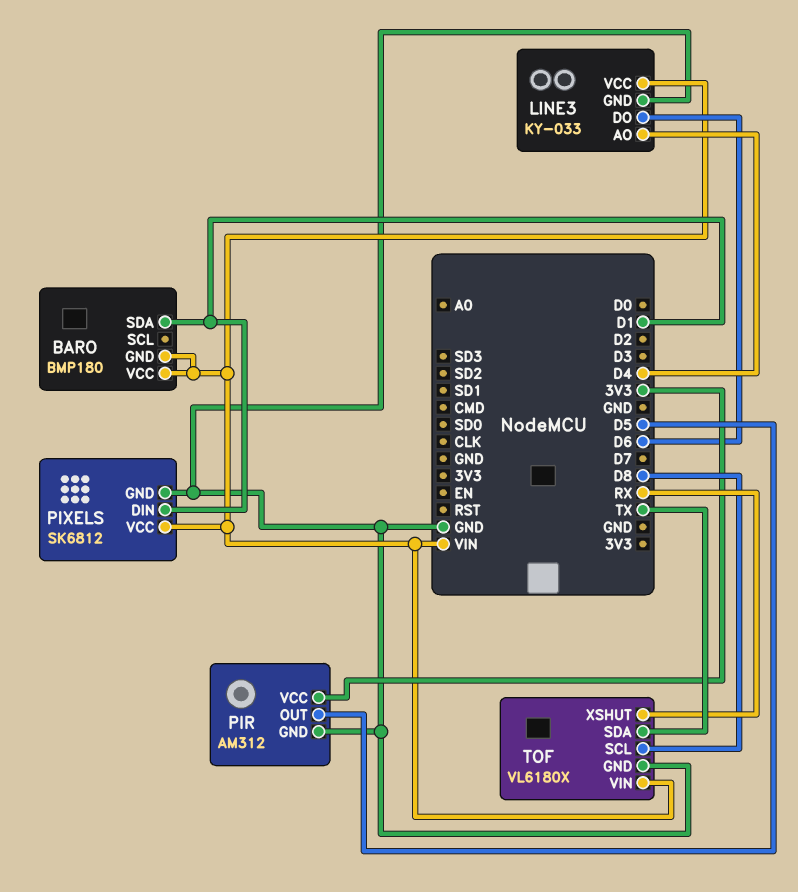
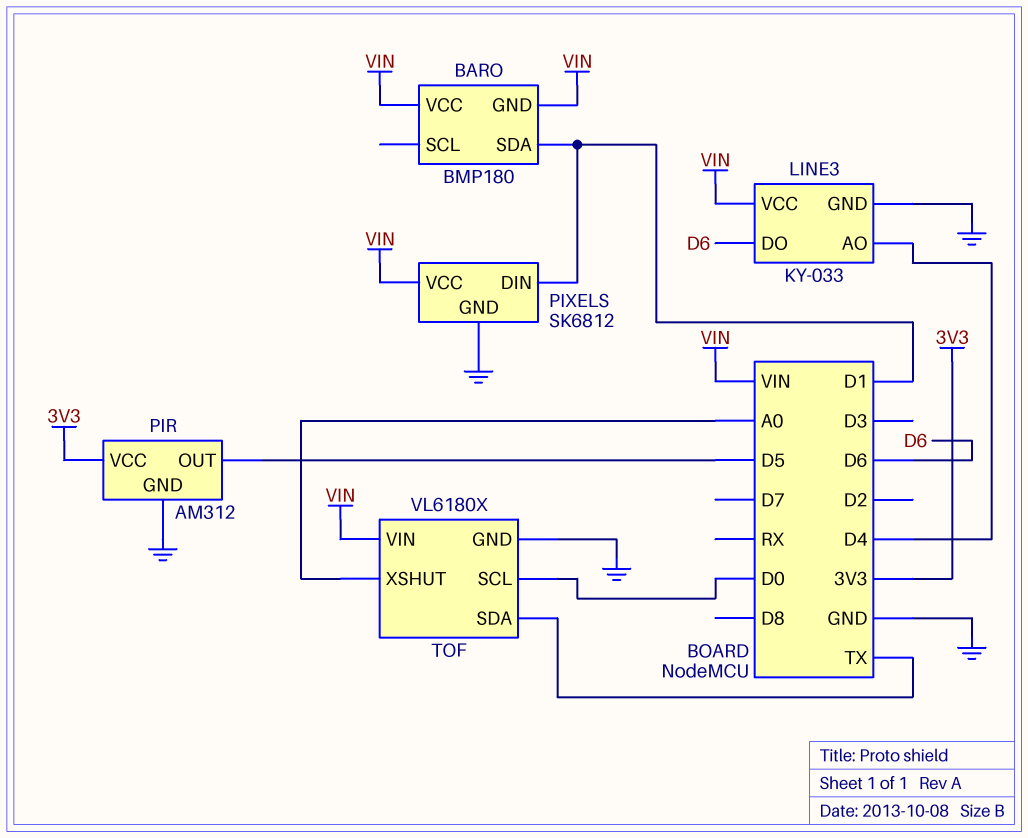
TOF pin SCL: D8 -> D0
TOF pin XSHUT: RX -> A0

